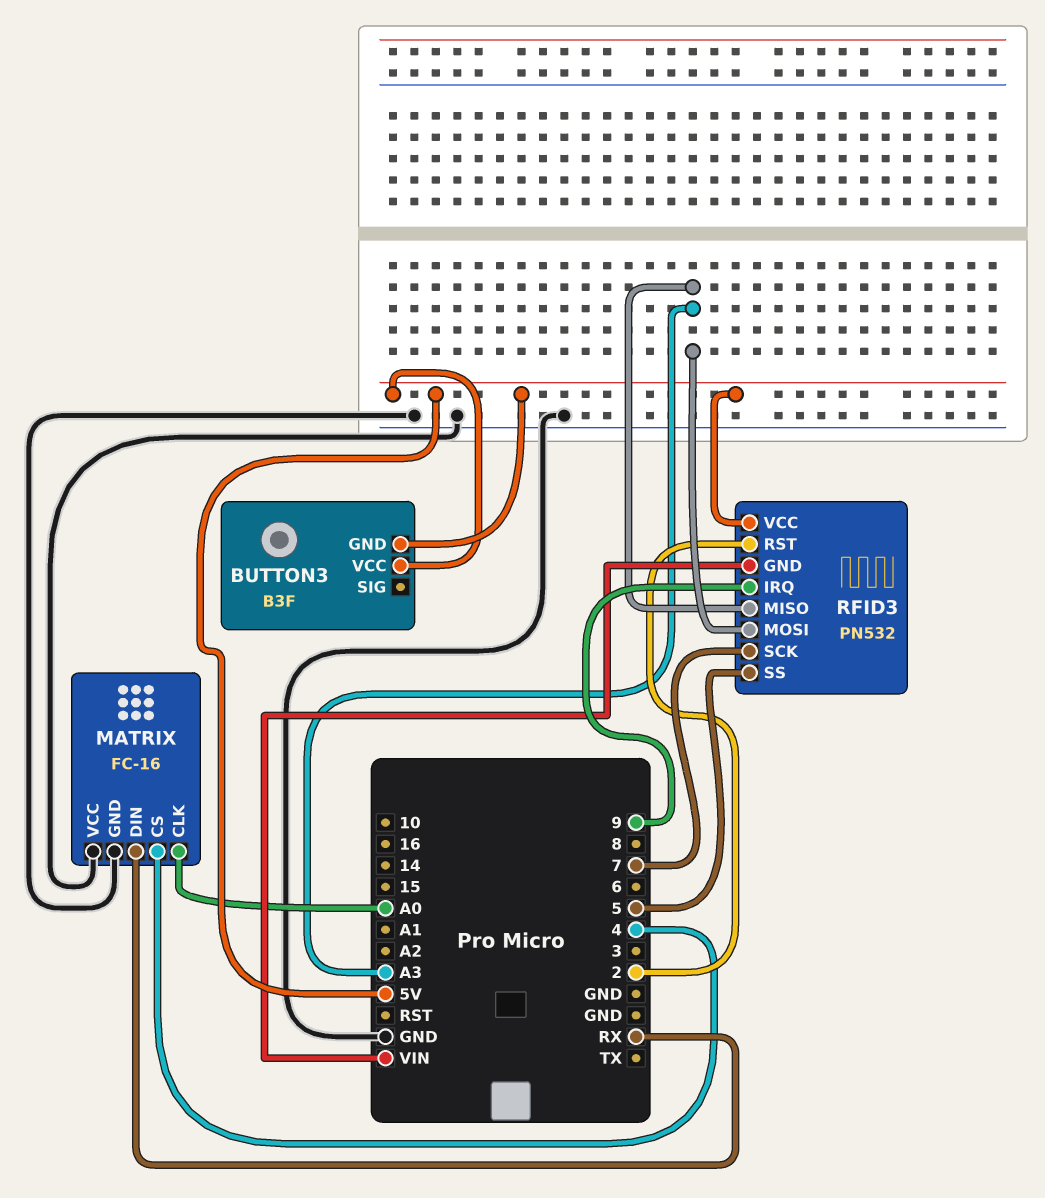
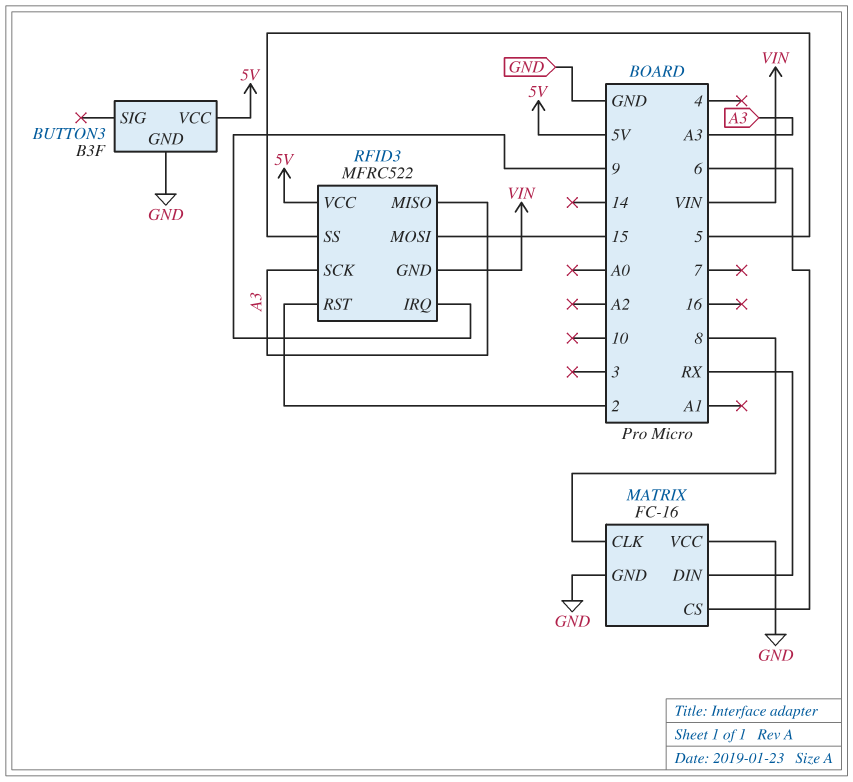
BUTTON3 pin GND: 5V -> GND
MATRIX pin CLK: A0 -> 8
MATRIX pin CS: 4 -> 6
RFID3: PN532 -> MFRC522
RFID3 pin MOSI: A3 -> 15
RFID3 pin SCK: 7 -> A3

